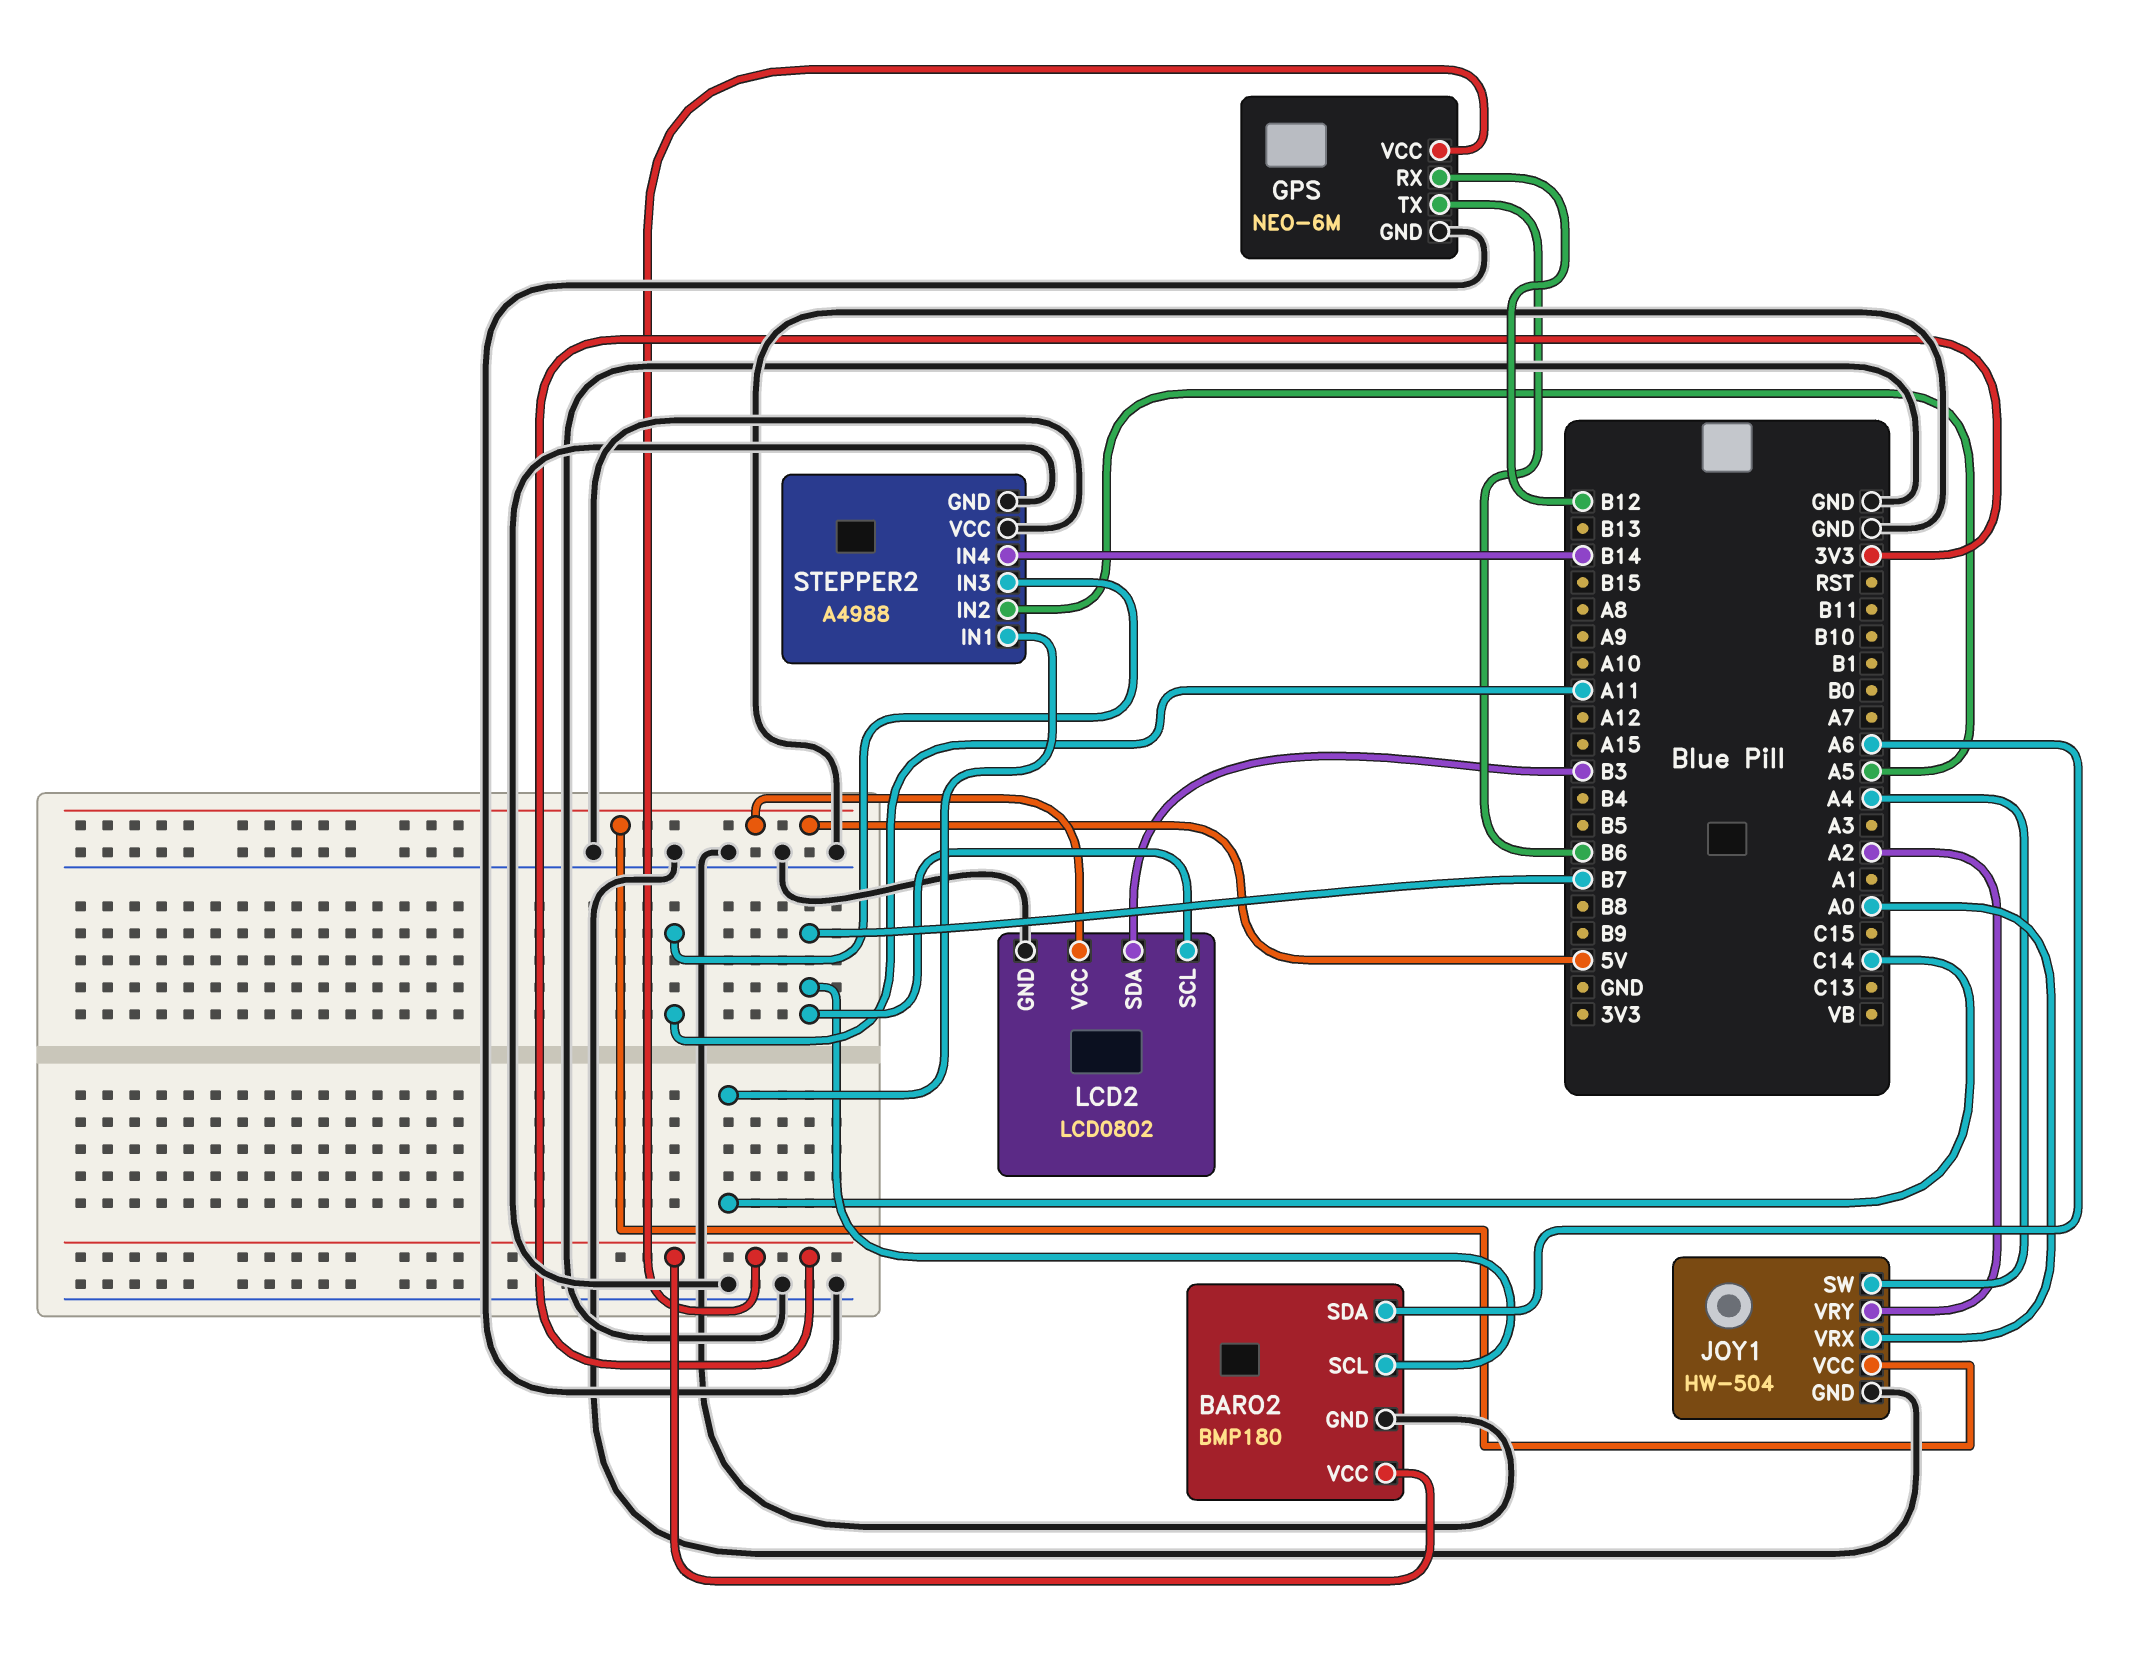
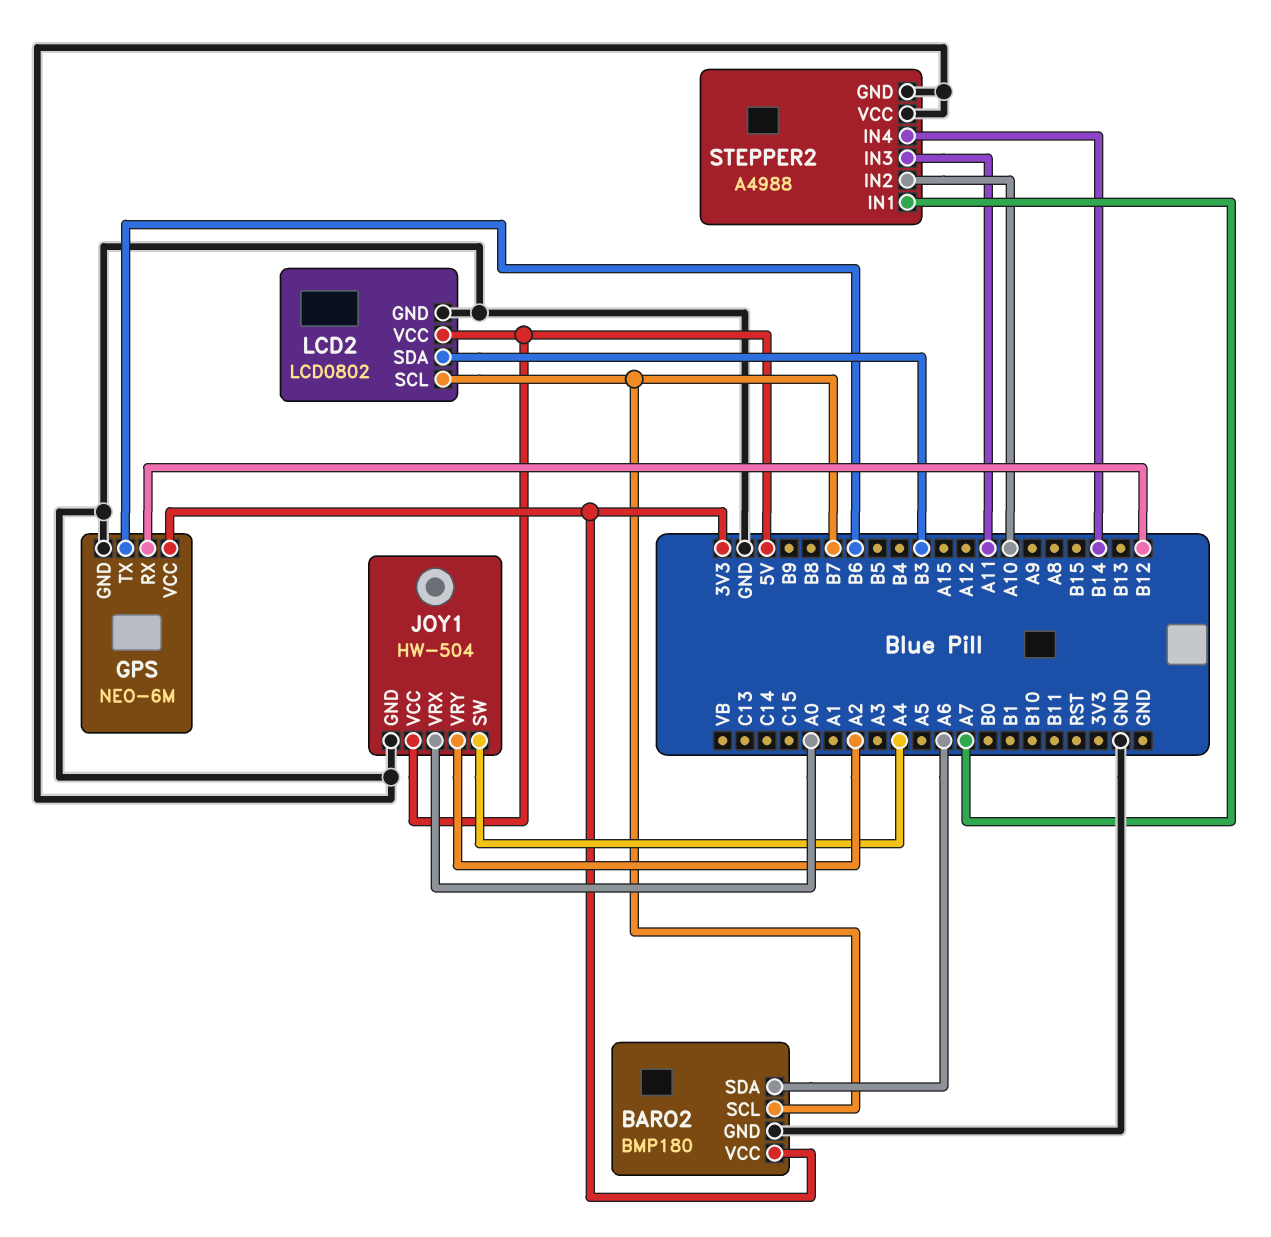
STEPPER2 pin IN1: C14 -> A7
STEPPER2 pin IN2: A5 -> A10

